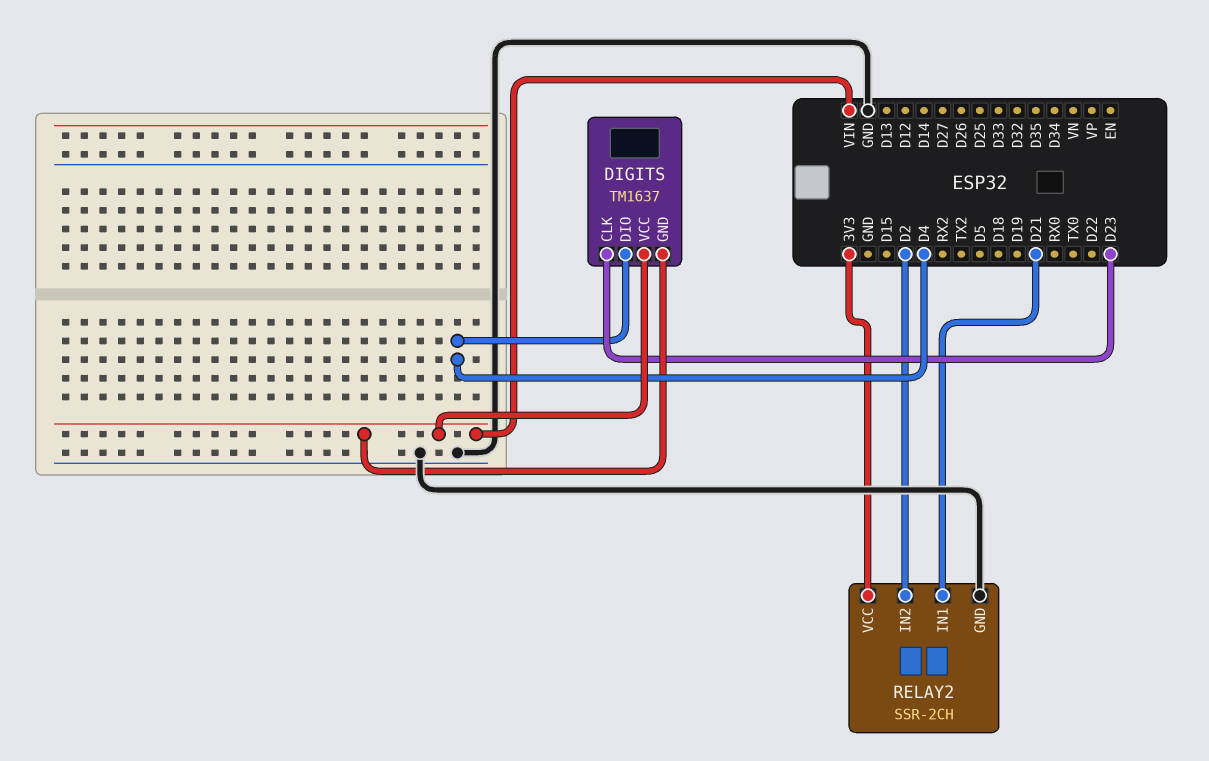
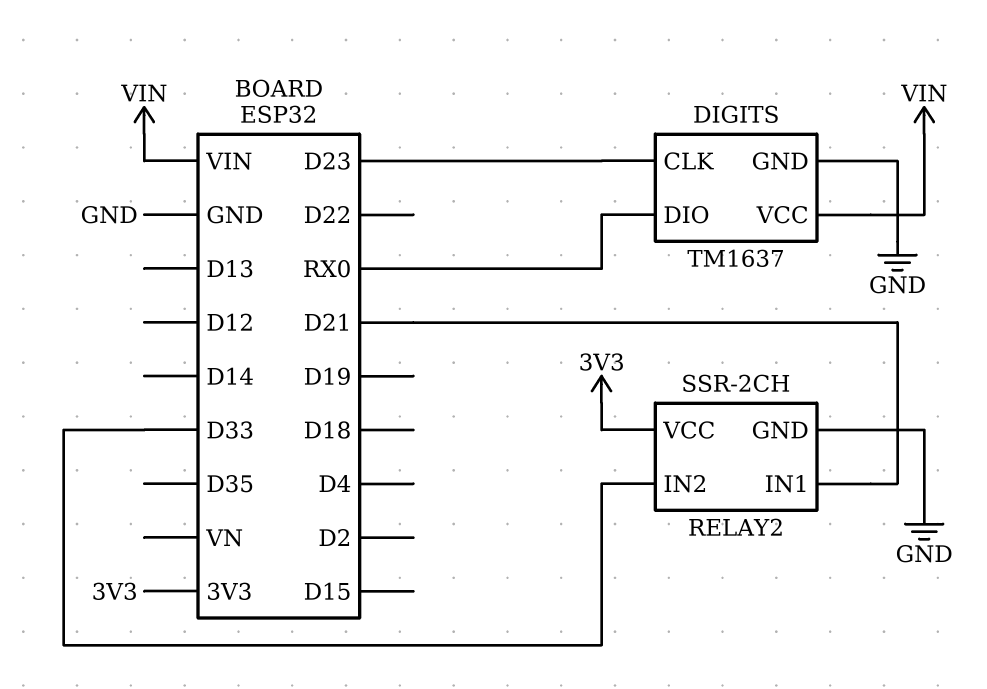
DIGITS pin DIO: D4 -> RX0
DIGITS pin GND: VIN -> GND
RELAY2 pin IN2: D2 -> D33

